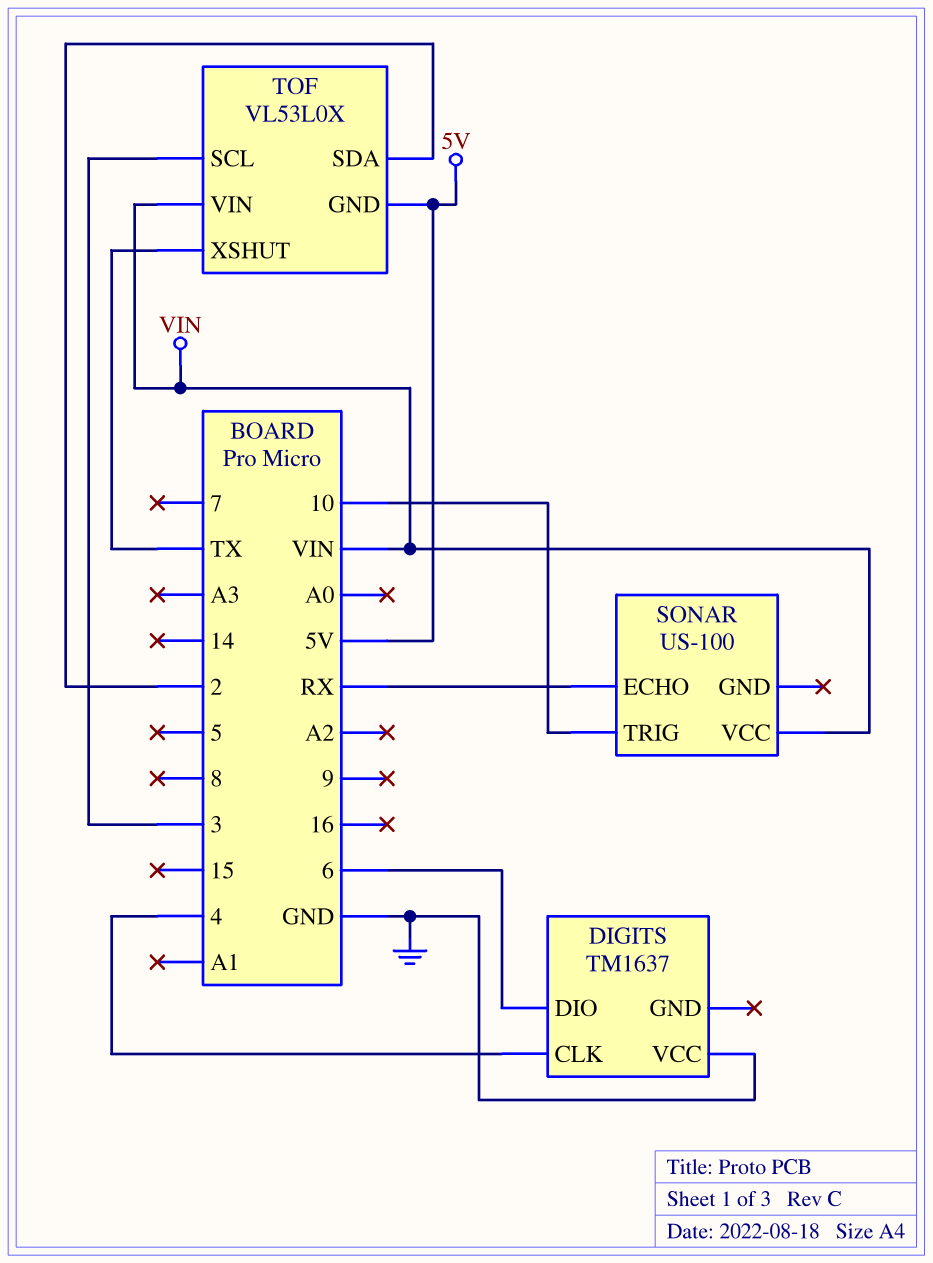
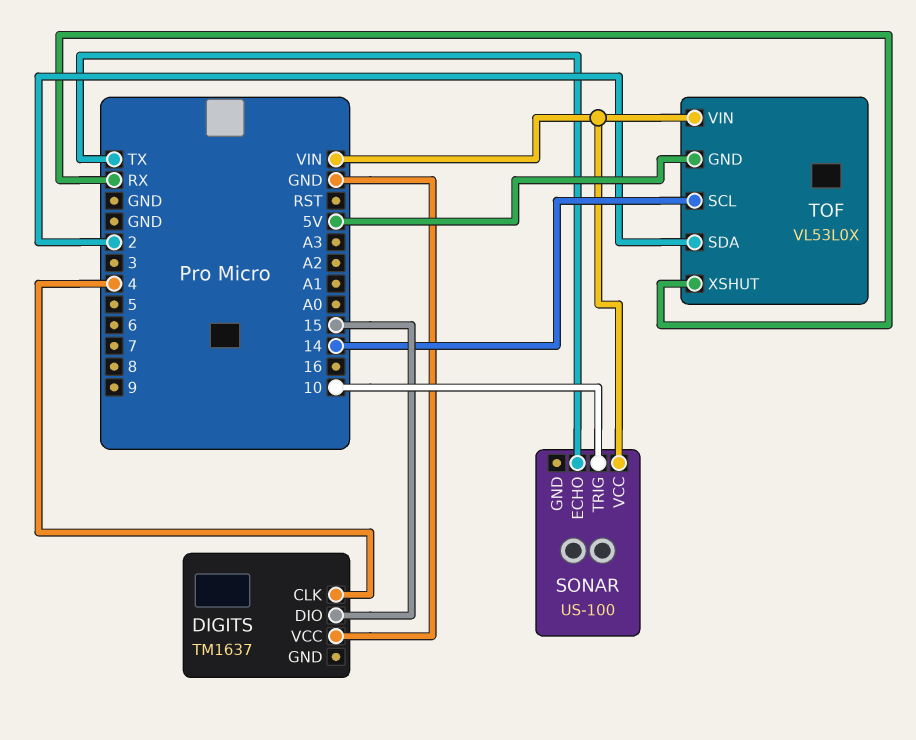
DIGITS pin DIO: 6 -> 15
SONAR pin ECHO: RX -> TX
TOF pin SCL: 3 -> 14
TOF pin XSHUT: TX -> RX

